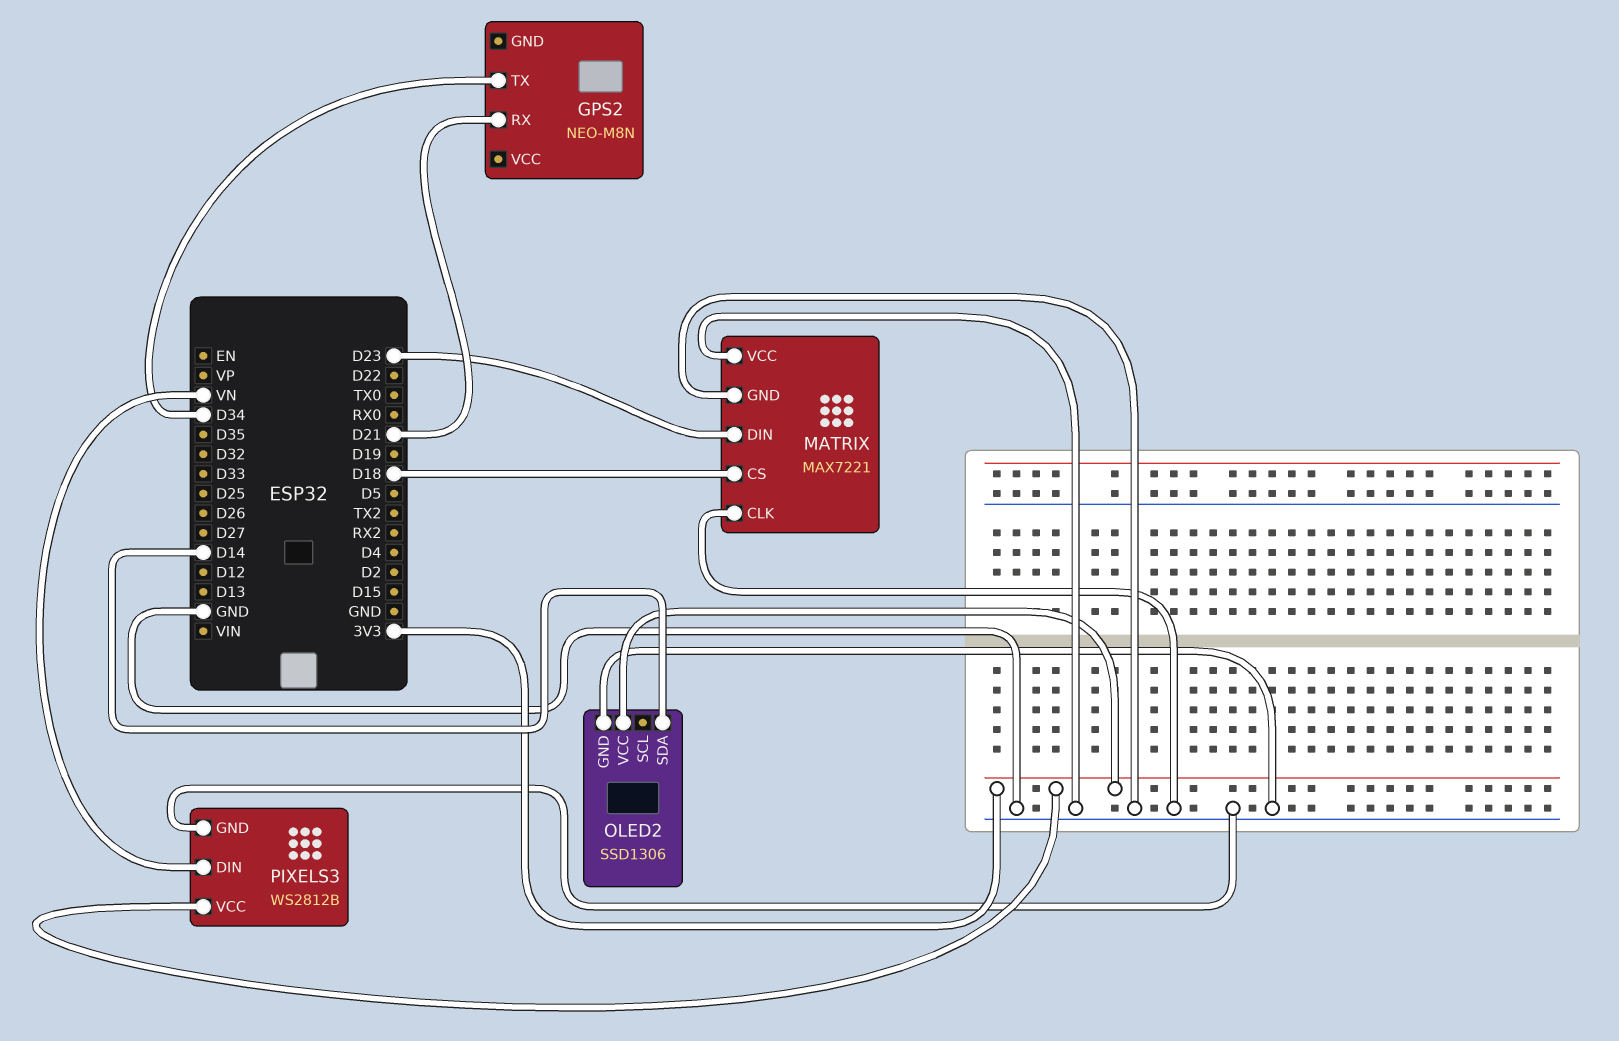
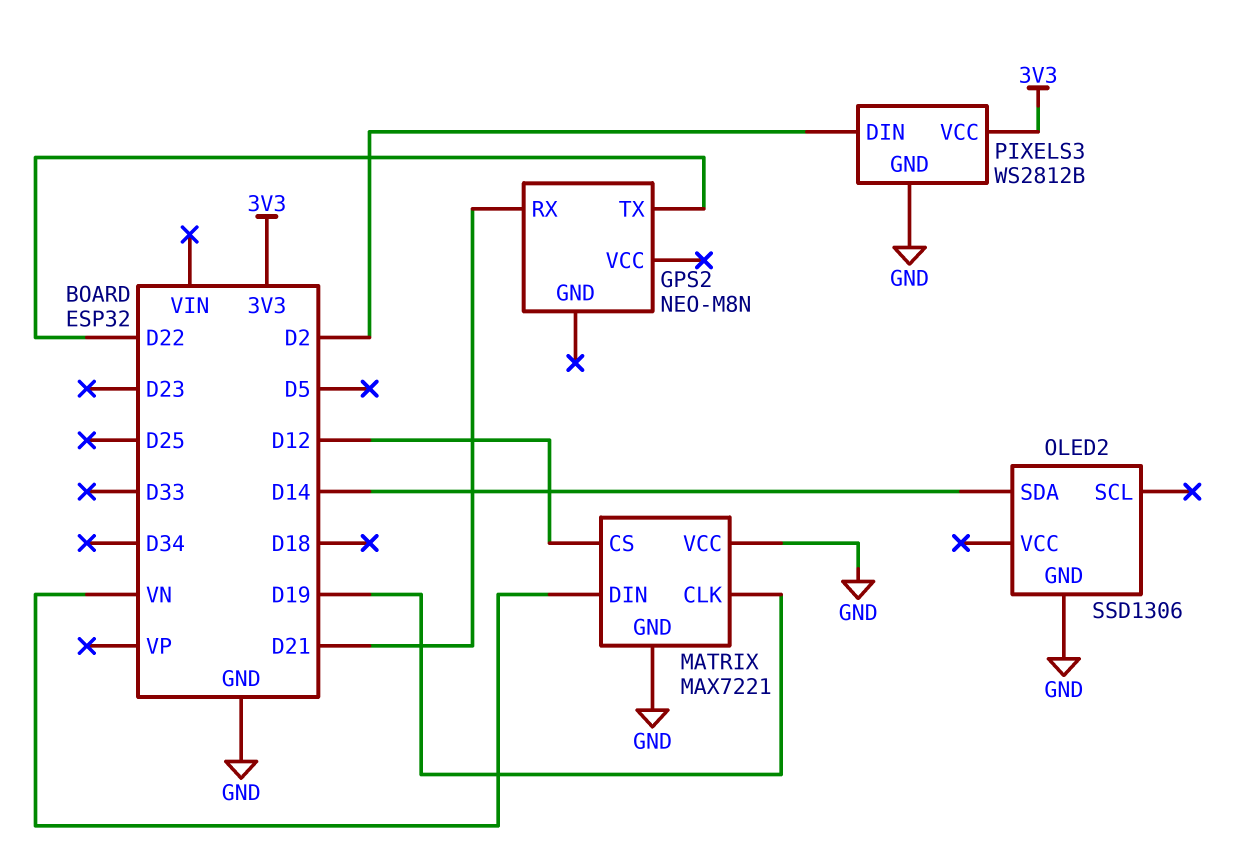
GPS2 pin TX: D34 -> D22
MATRIX pin CLK: GND -> D19
MATRIX pin CS: D18 -> D12
MATRIX pin DIN: D23 -> VN
OLED2 pin VCC: 3V3 -> none
PIXELS3 pin DIN: VN -> D2

